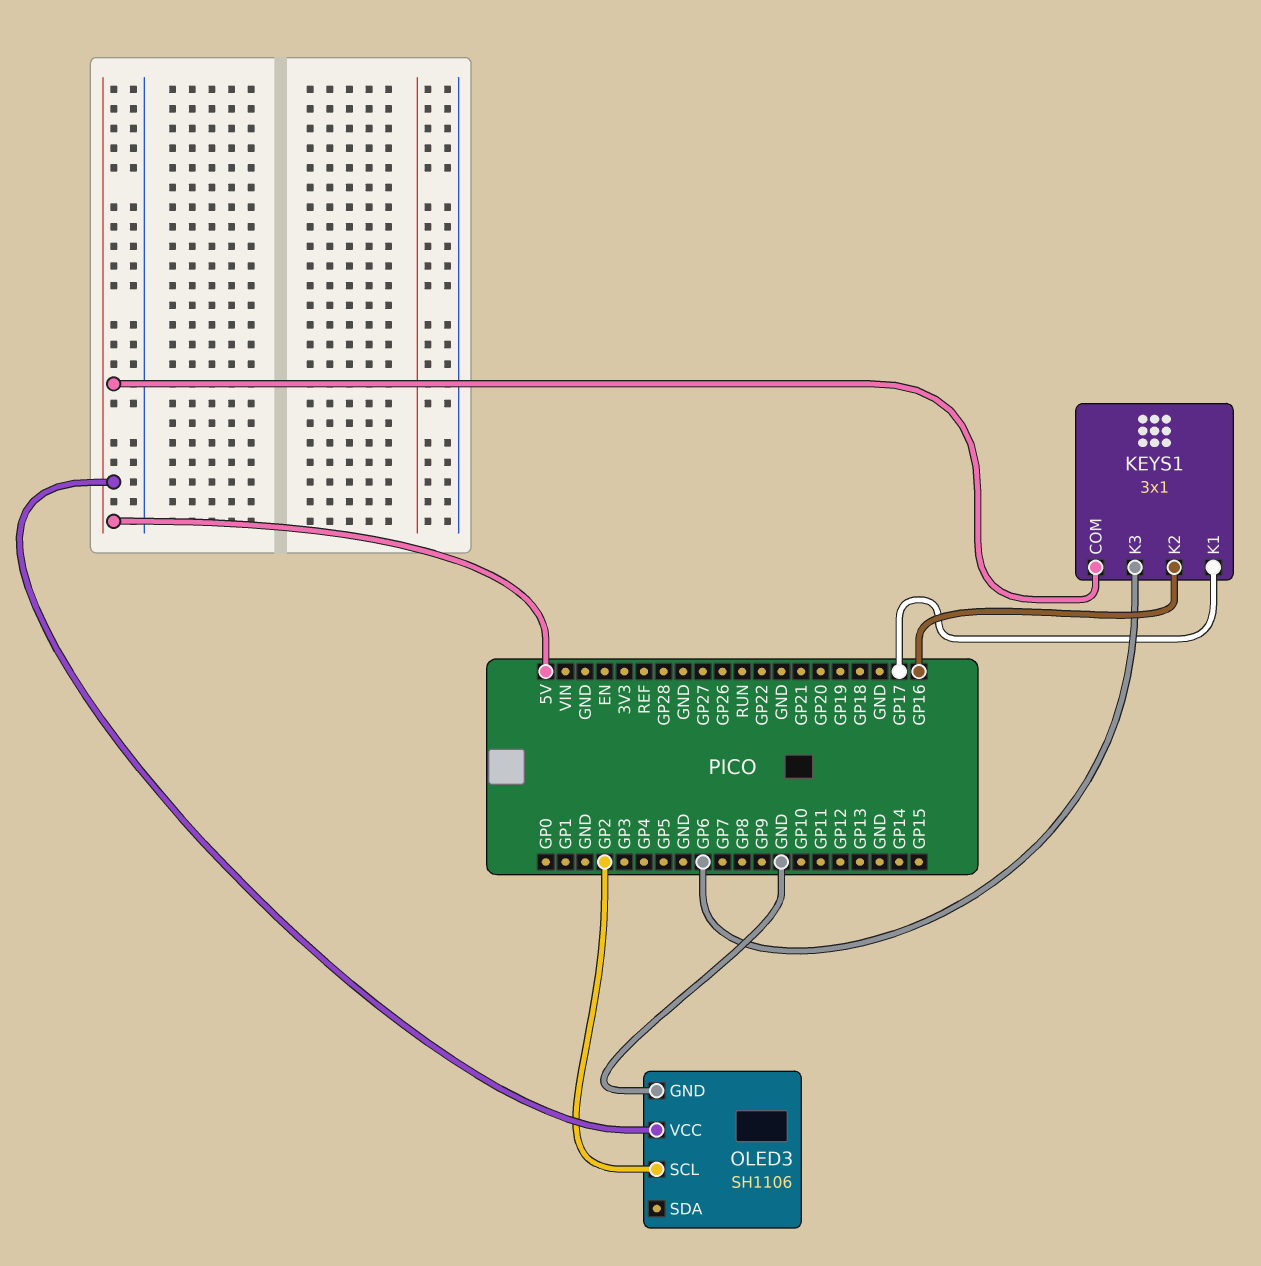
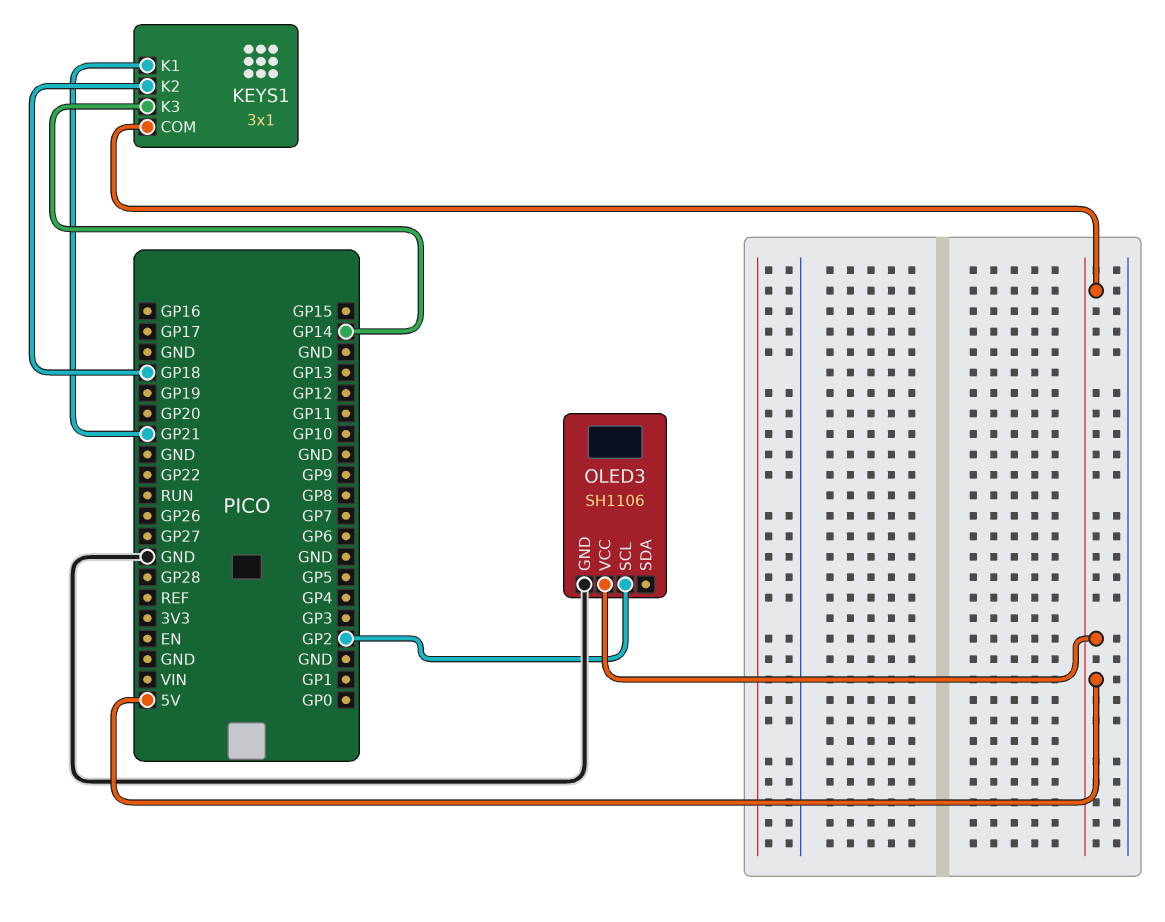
KEYS1 pin K1: GP17 -> GP21
KEYS1 pin K2: GP16 -> GP18
KEYS1 pin K3: GP6 -> GP14

